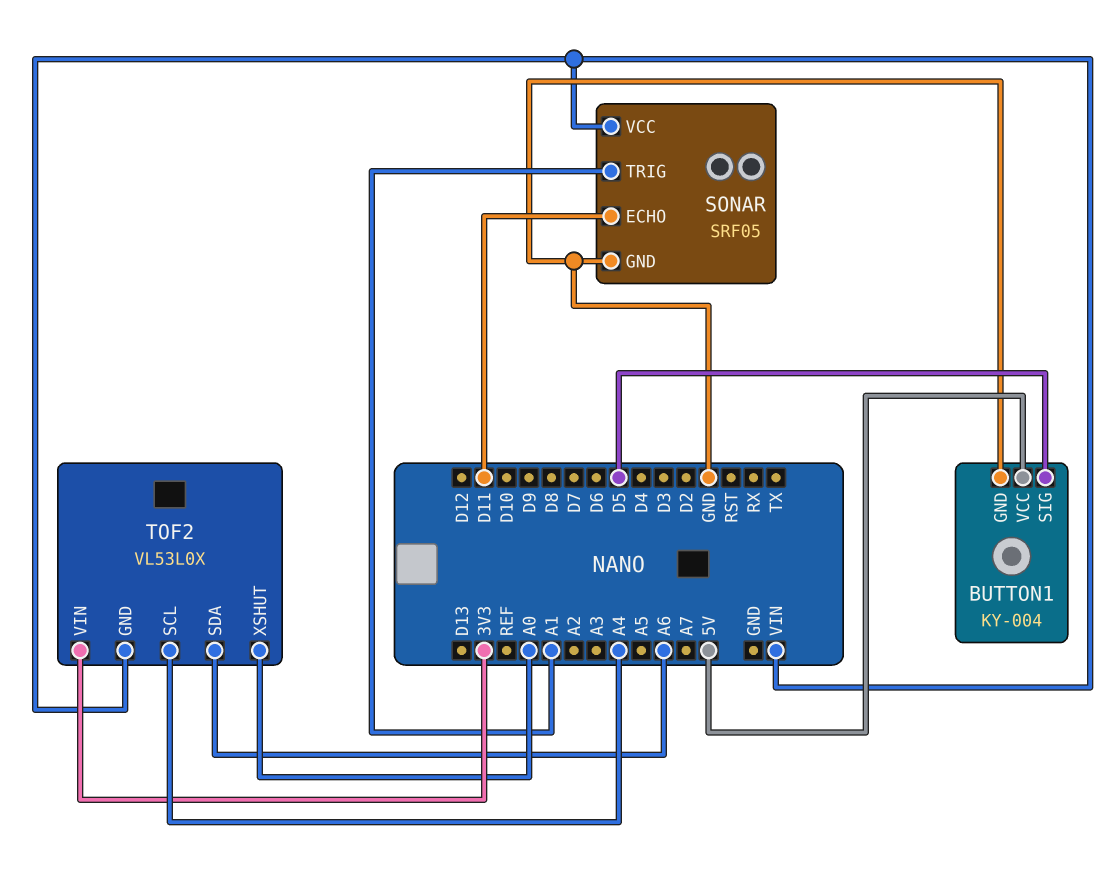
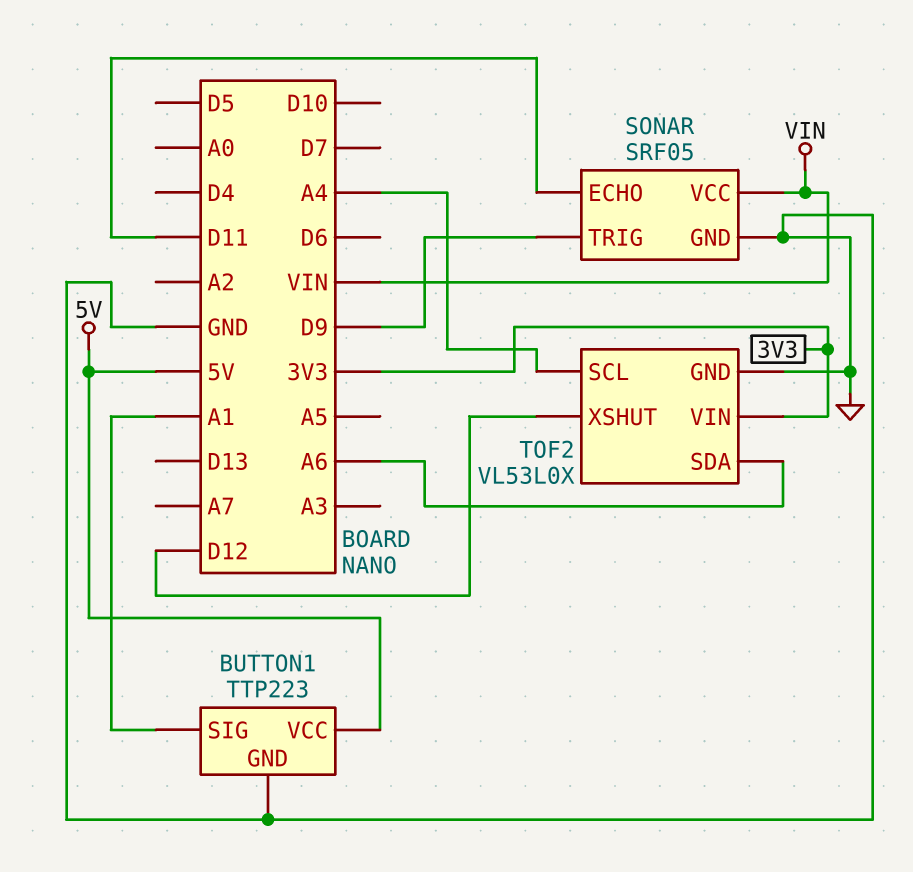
BUTTON1: KY-004 -> TTP223
BUTTON1 pin SIG: D5 -> A1
SONAR pin TRIG: A1 -> D9
TOF2 pin GND: VIN -> GND
TOF2 pin XSHUT: A0 -> D12

